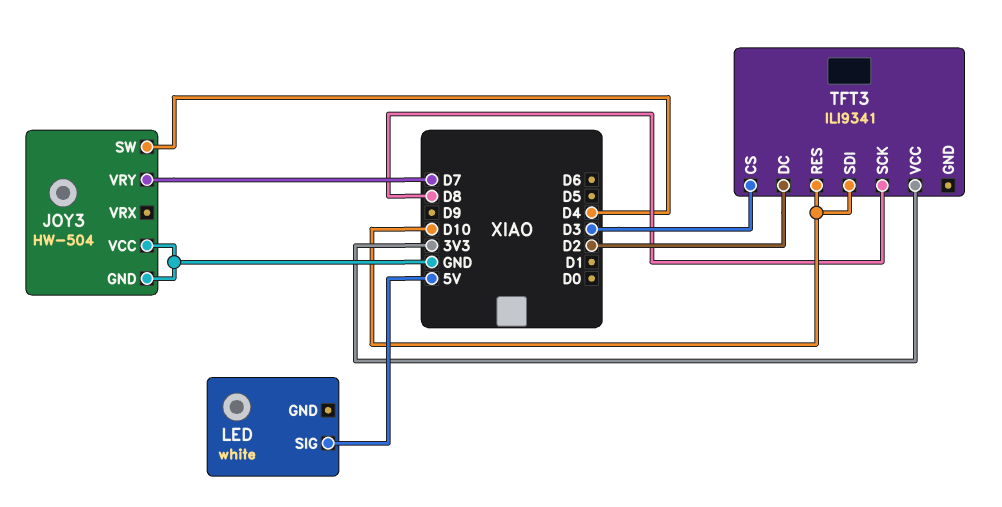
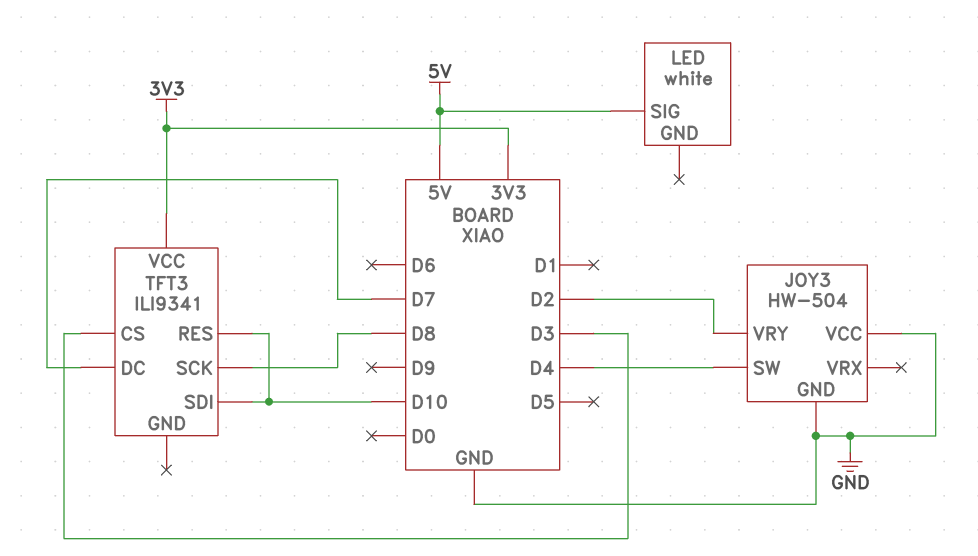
JOY3 pin VRY: D7 -> D2
TFT3 pin DC: D2 -> D7

